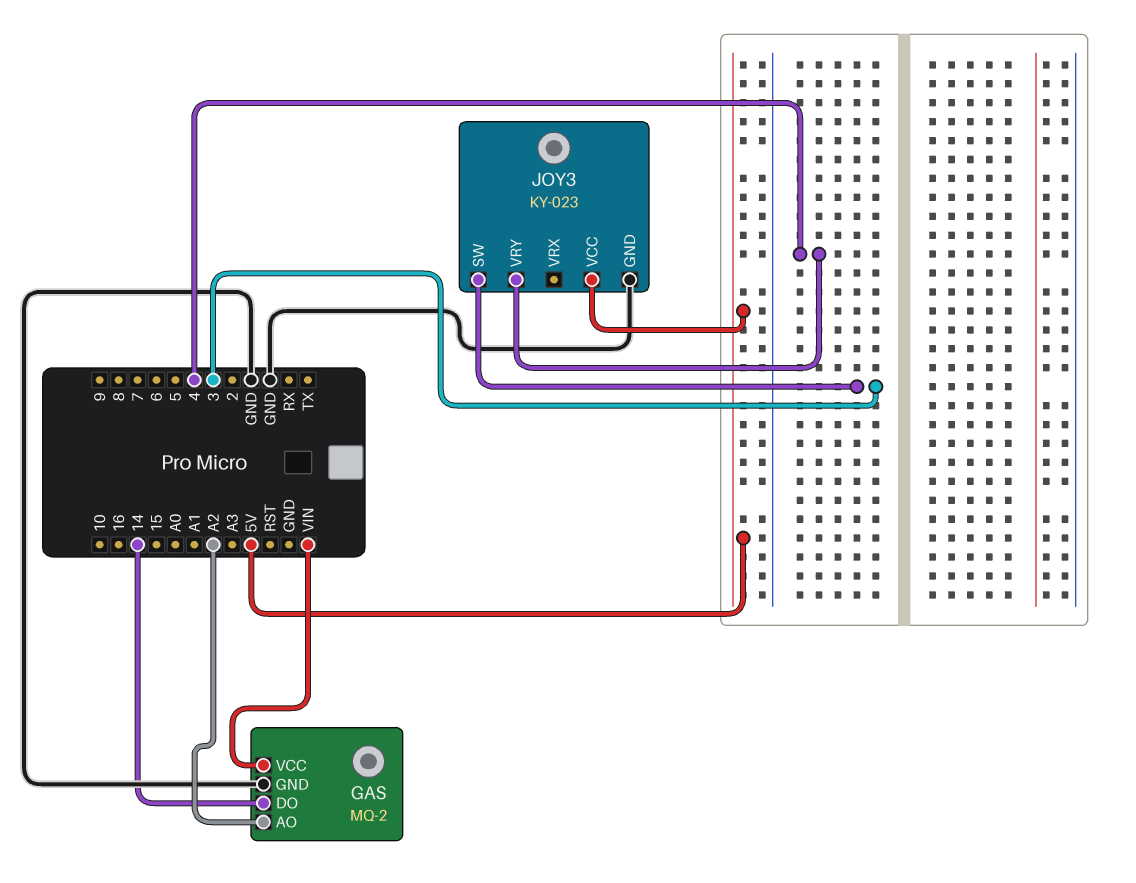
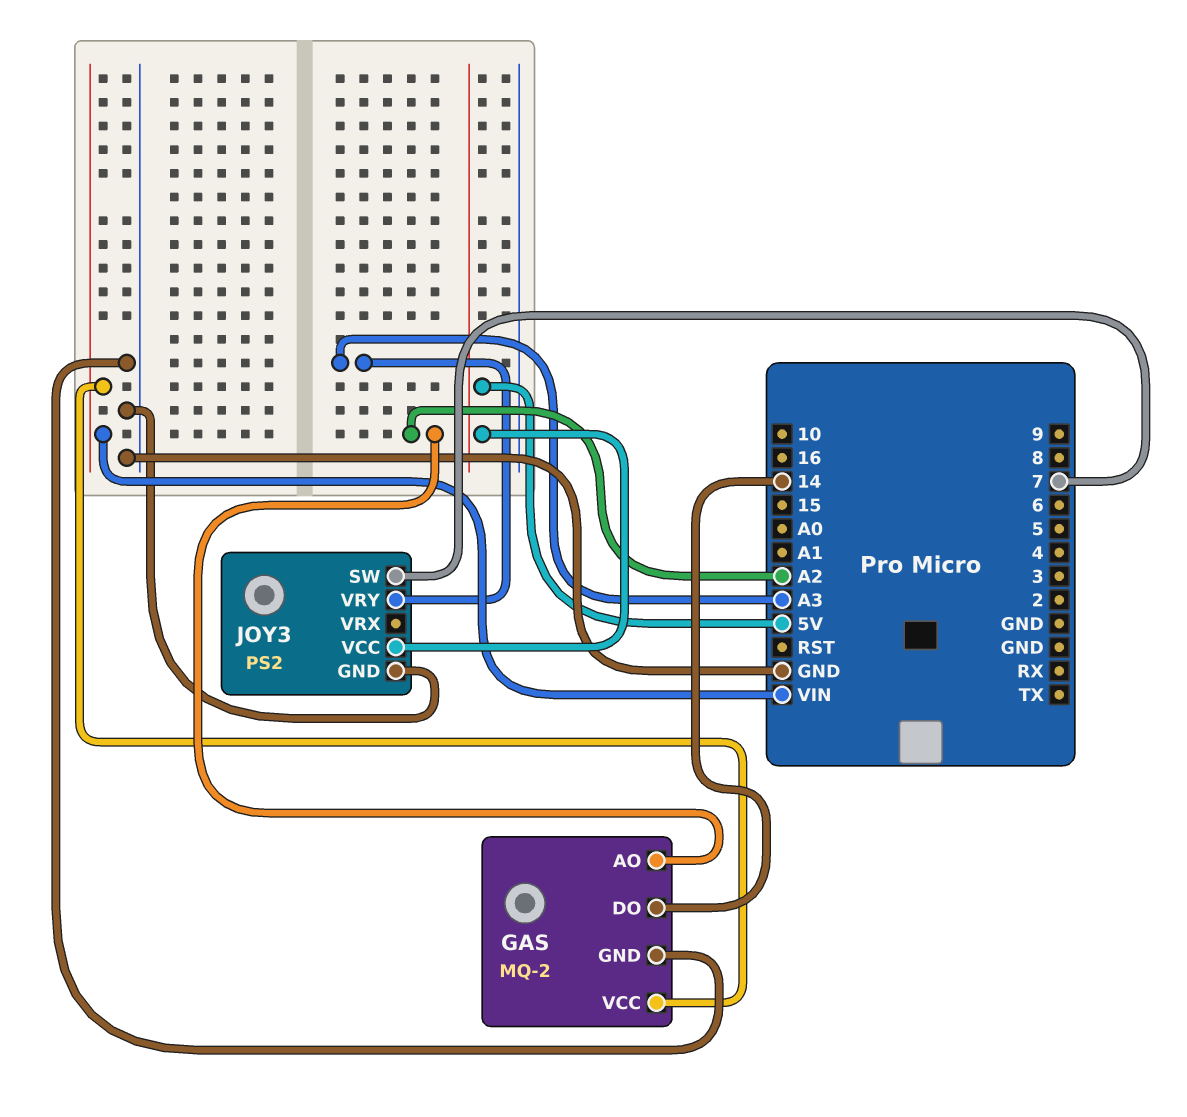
JOY3: KY-023 -> PS2
JOY3 pin SW: 3 -> 7
JOY3 pin VRY: 4 -> A3

